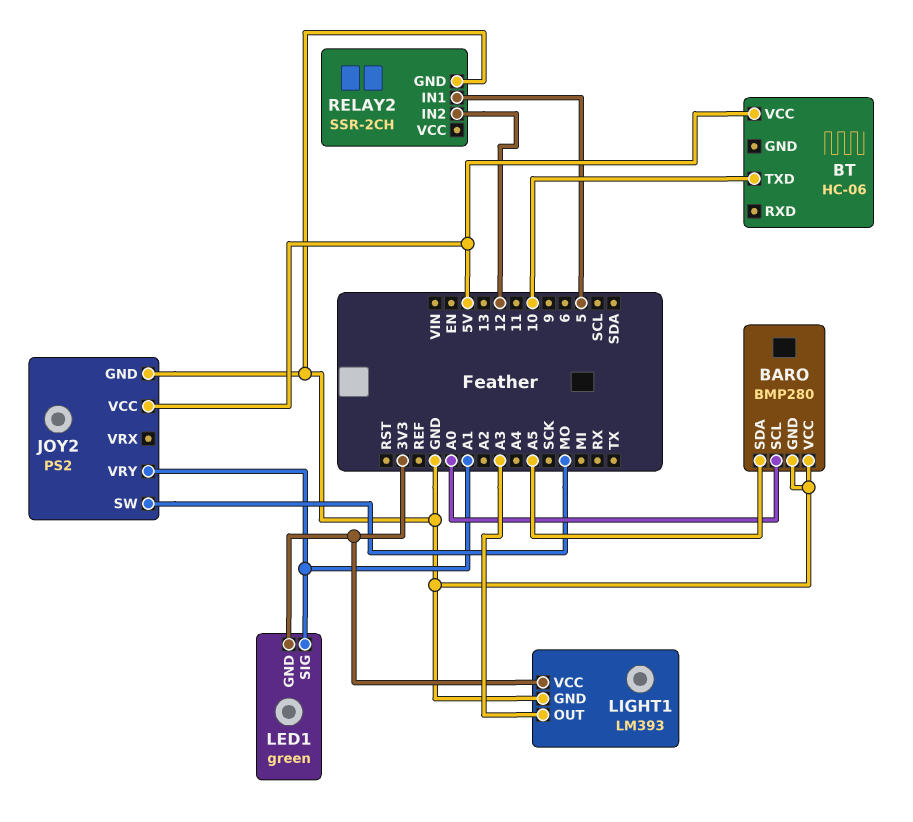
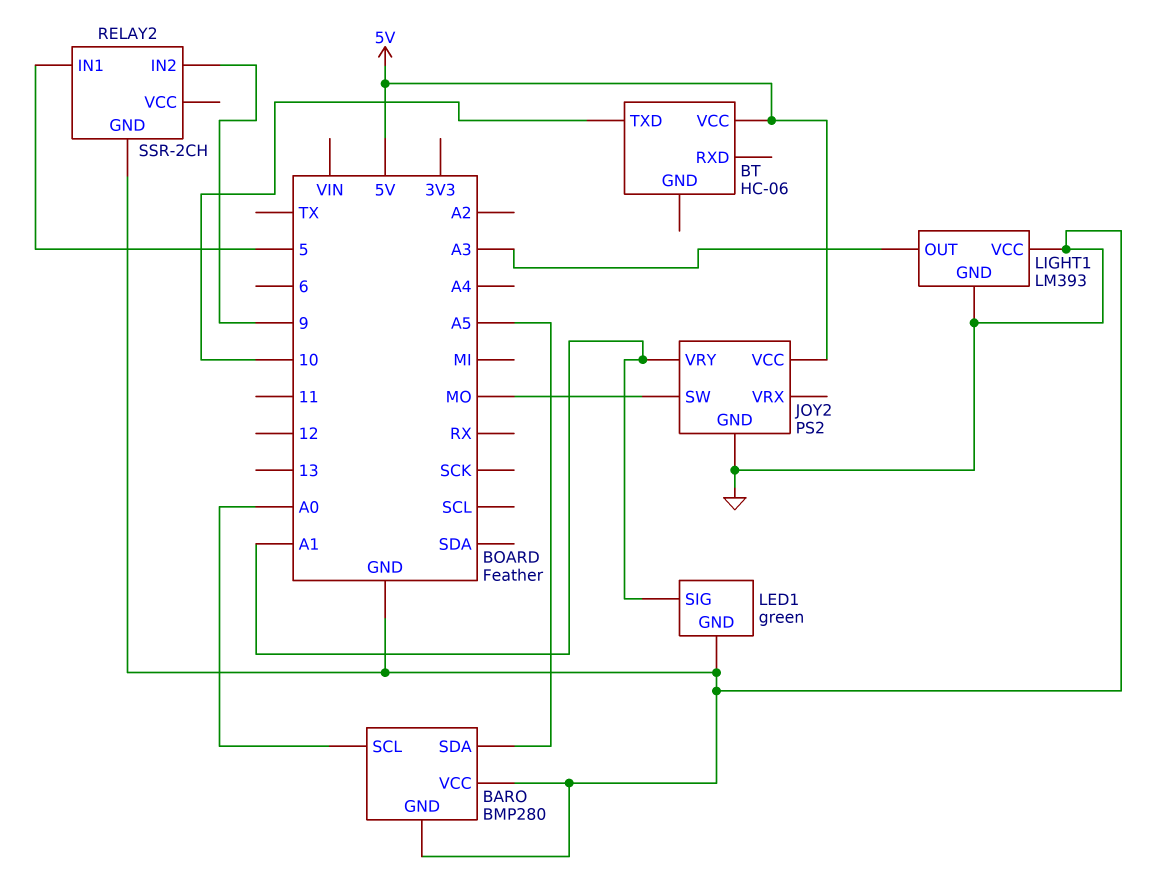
LED1 pin GND: 3V3 -> GND
LIGHT1 pin VCC: 3V3 -> GND
RELAY2 pin IN2: 12 -> 9

